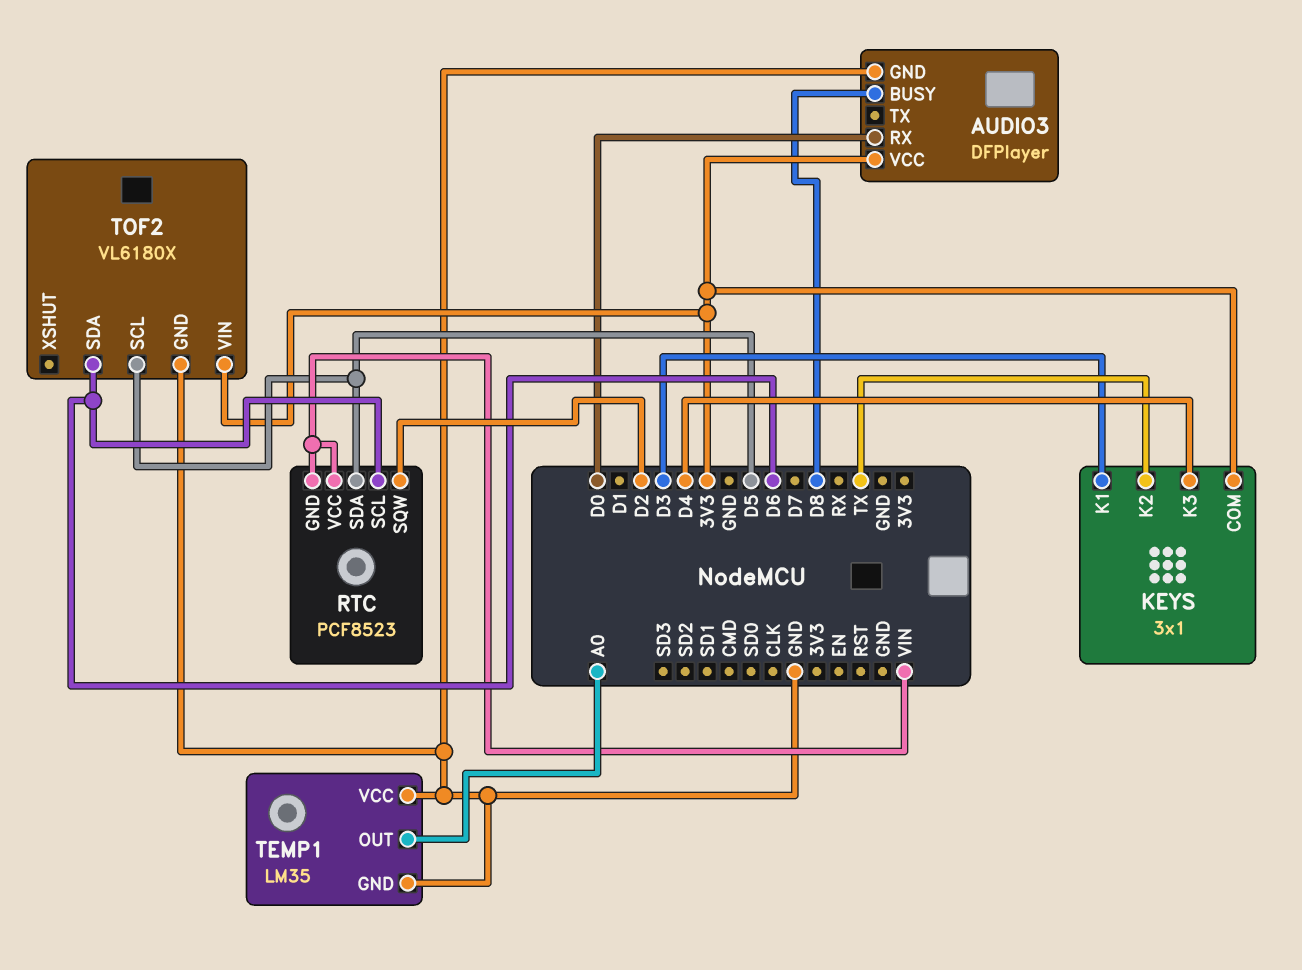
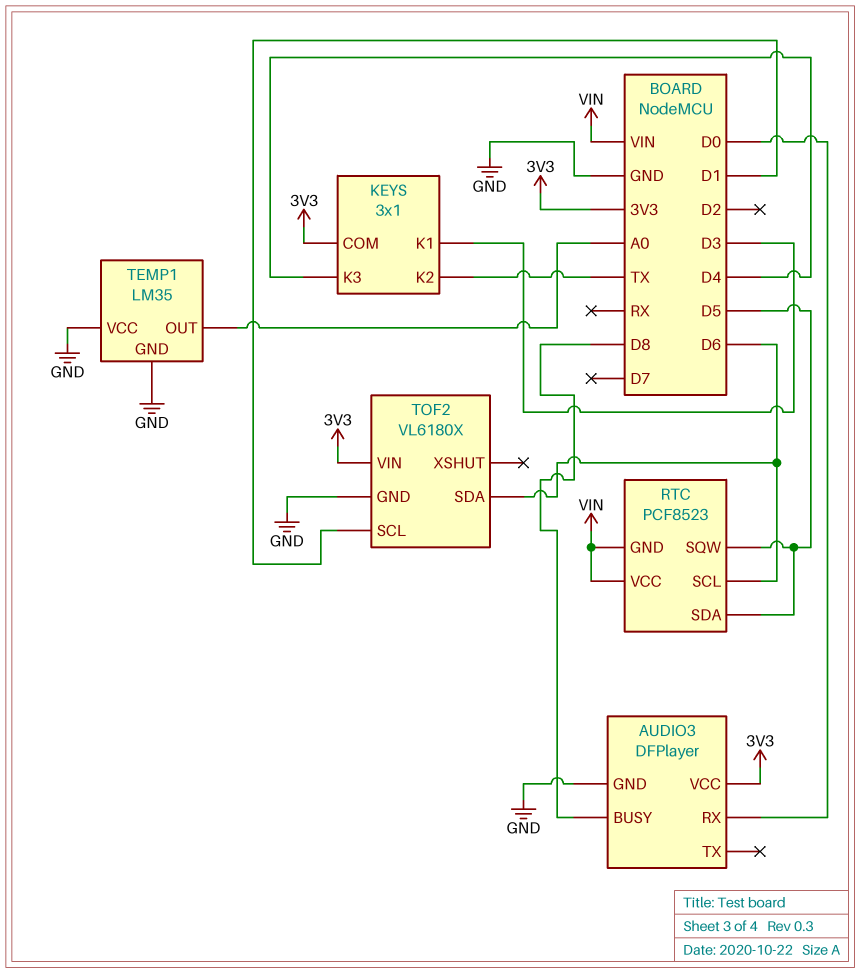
RTC pin SQW: D2 -> D5
TOF2 pin SCL: D5 -> D1

